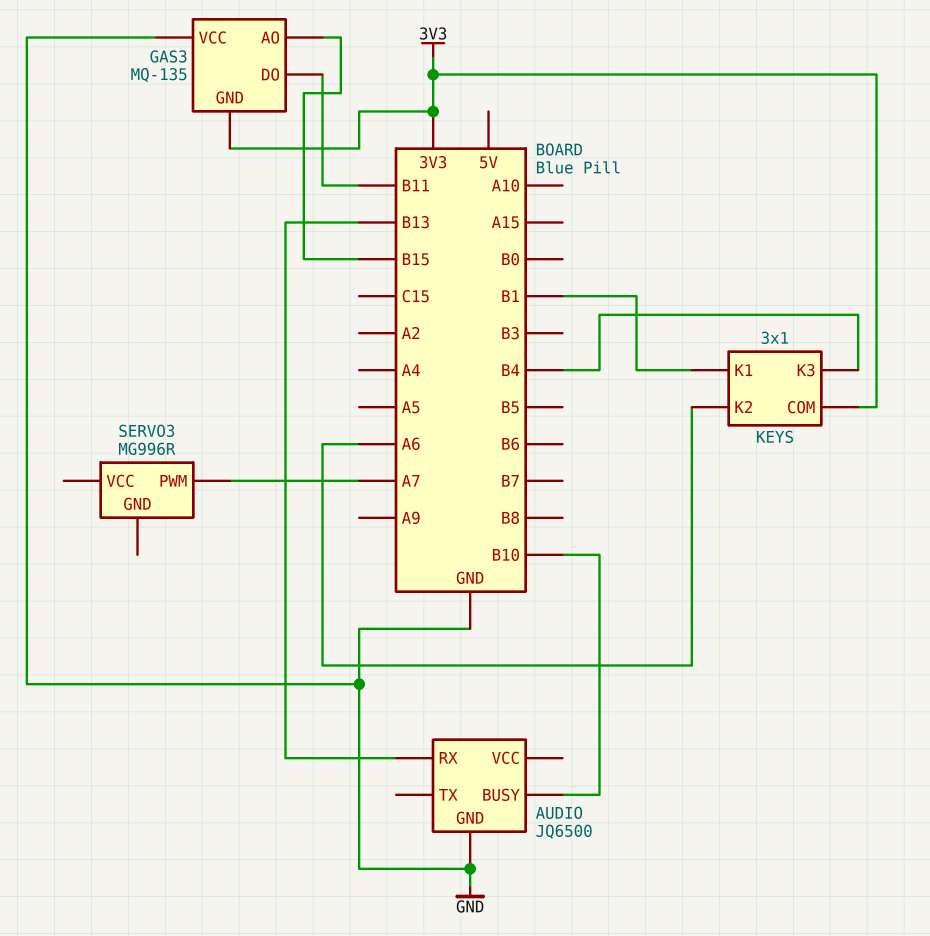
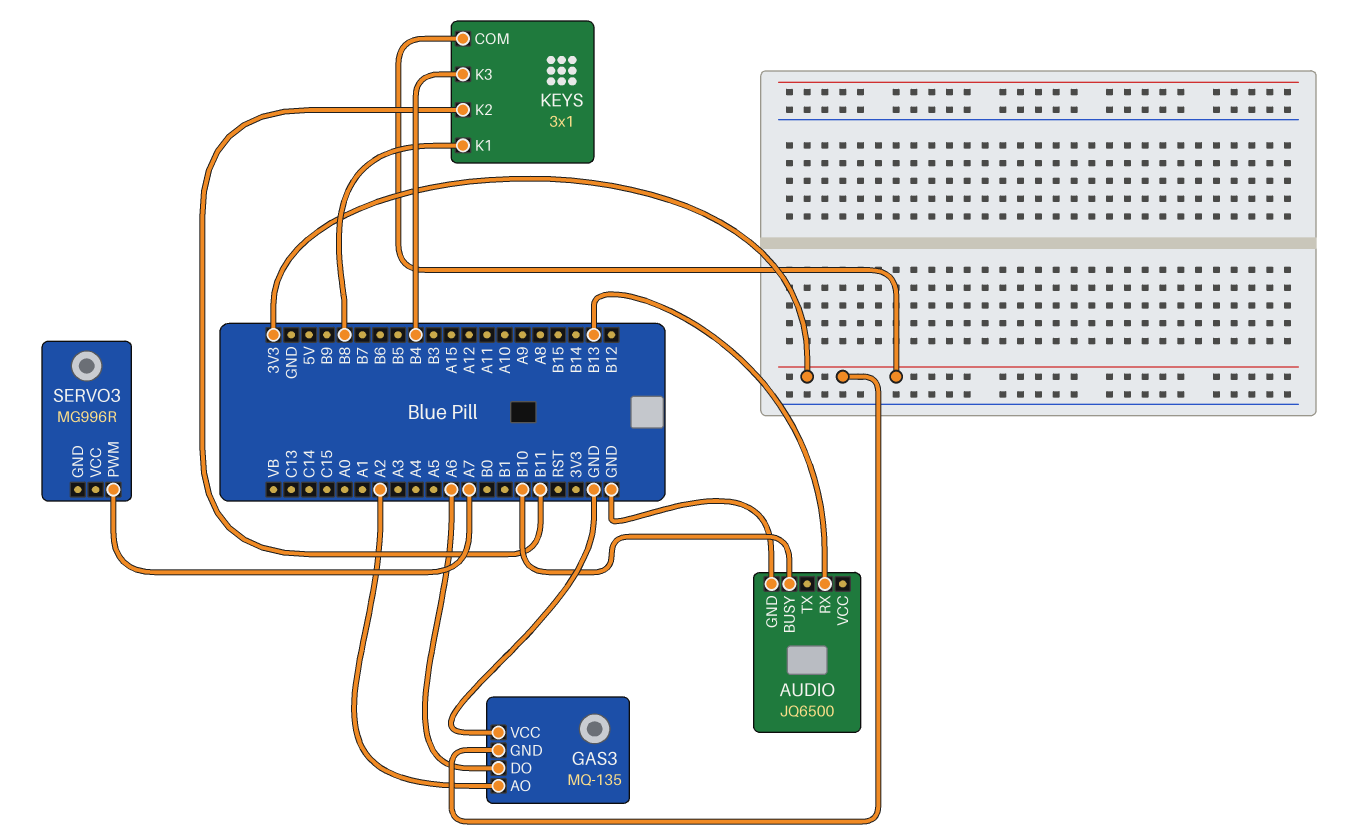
GAS3 pin AO: B15 -> A2
GAS3 pin DO: B11 -> A6
KEYS pin K1: B1 -> B8
KEYS pin K2: A6 -> B11

